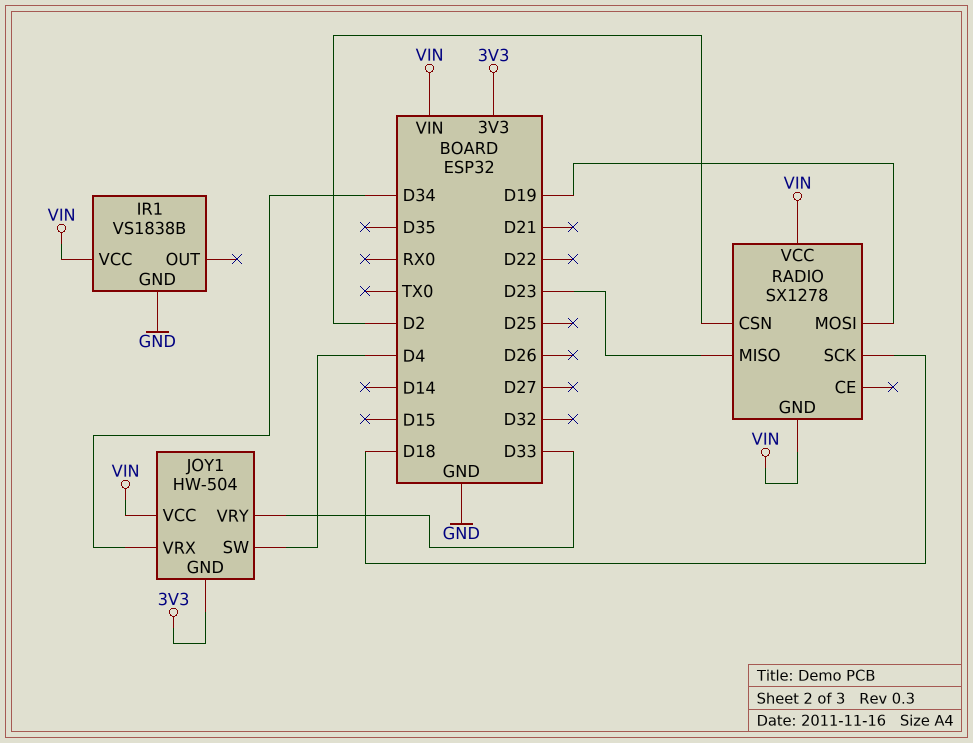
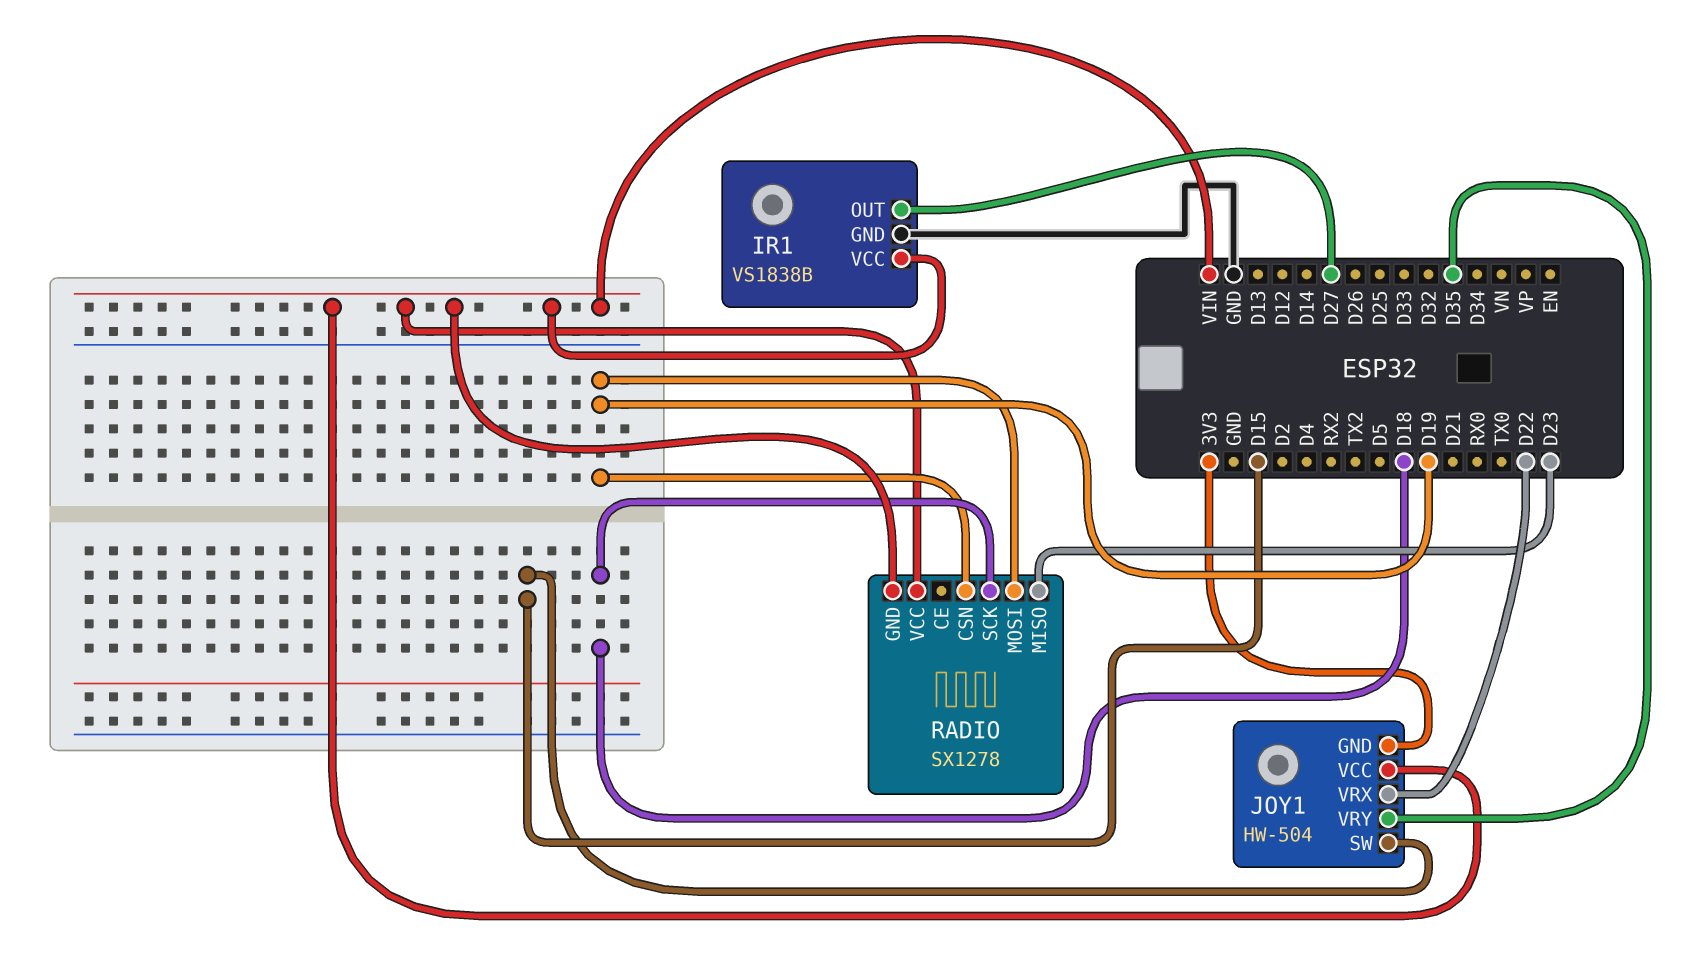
IR1 pin OUT: none -> D27
JOY1 pin SW: D4 -> D15
JOY1 pin VRX: D34 -> D22
JOY1 pin VRY: D33 -> D35
RADIO pin CSN: D2 -> D19

